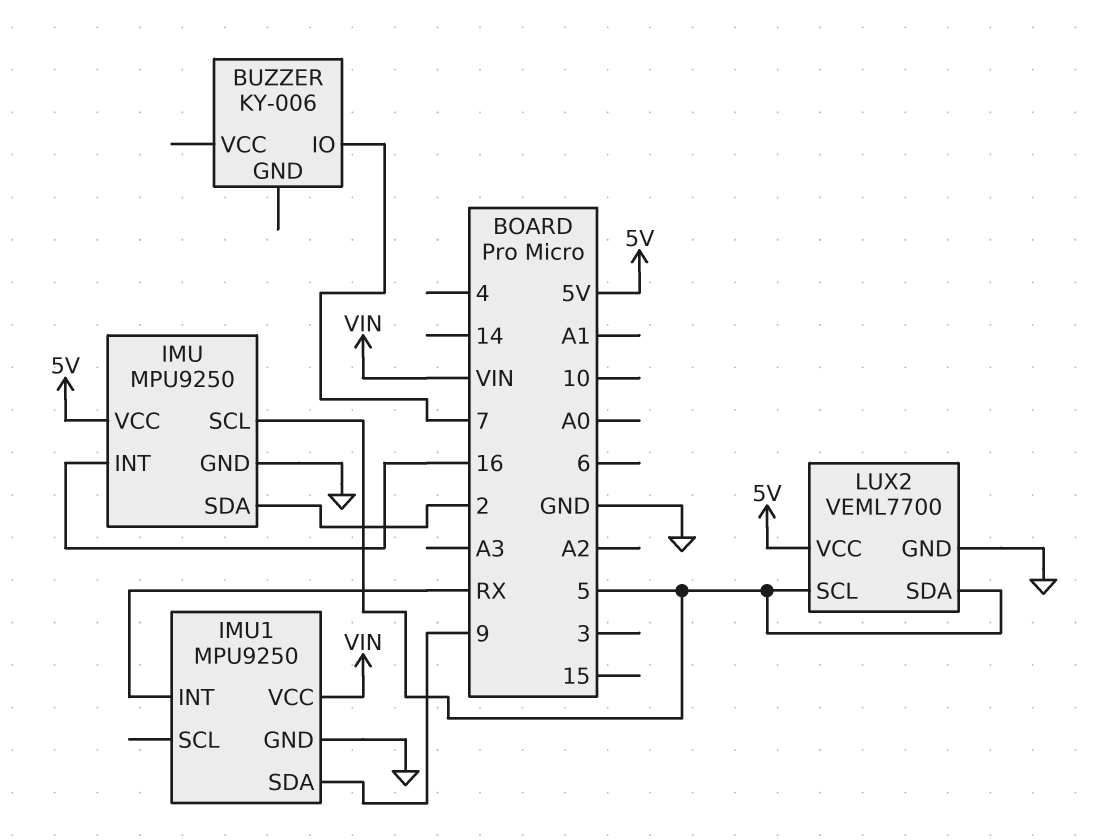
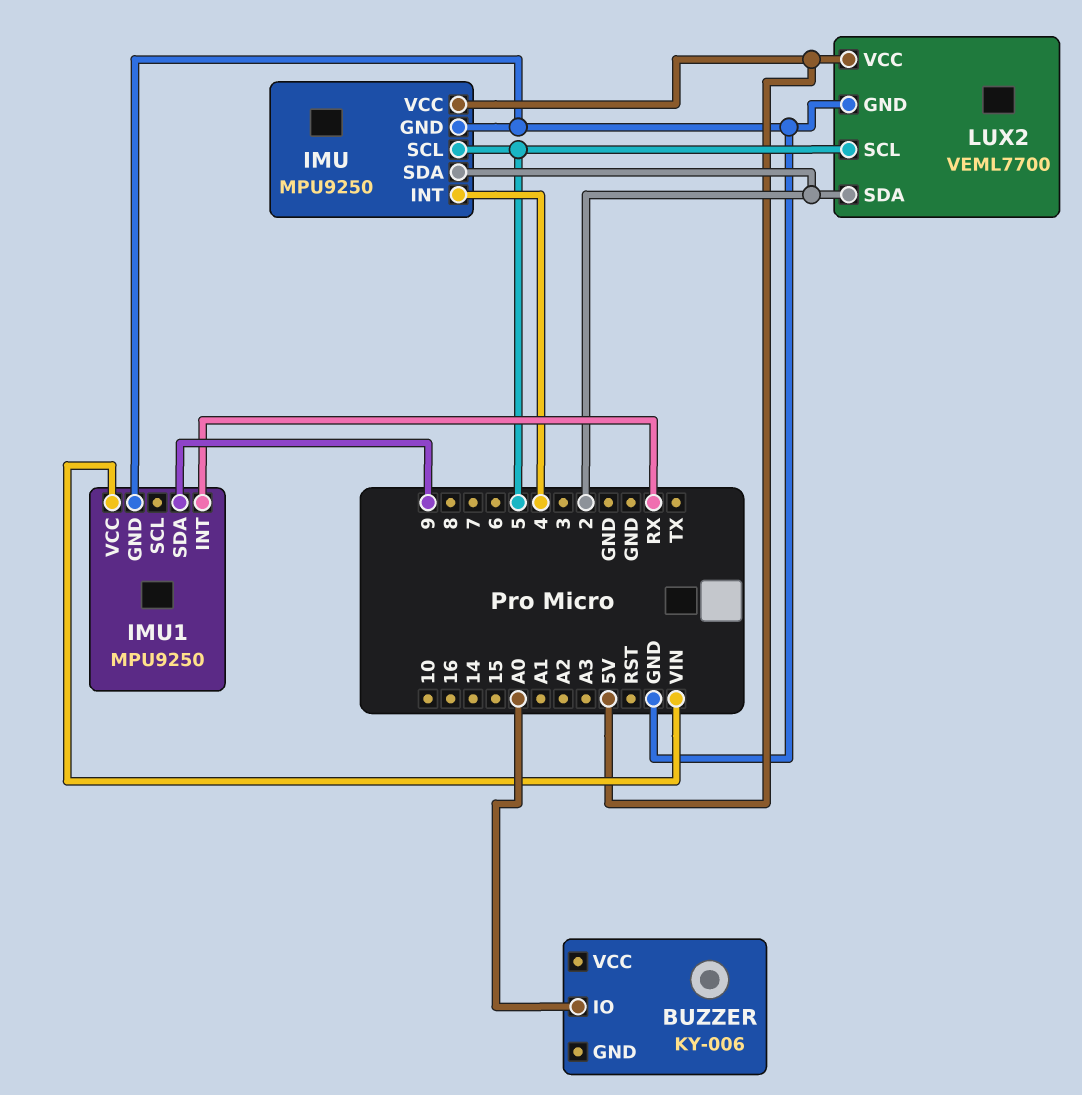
BUZZER pin IO: 7 -> A0
IMU pin INT: 16 -> 4
LUX2 pin SDA: 5 -> 2

